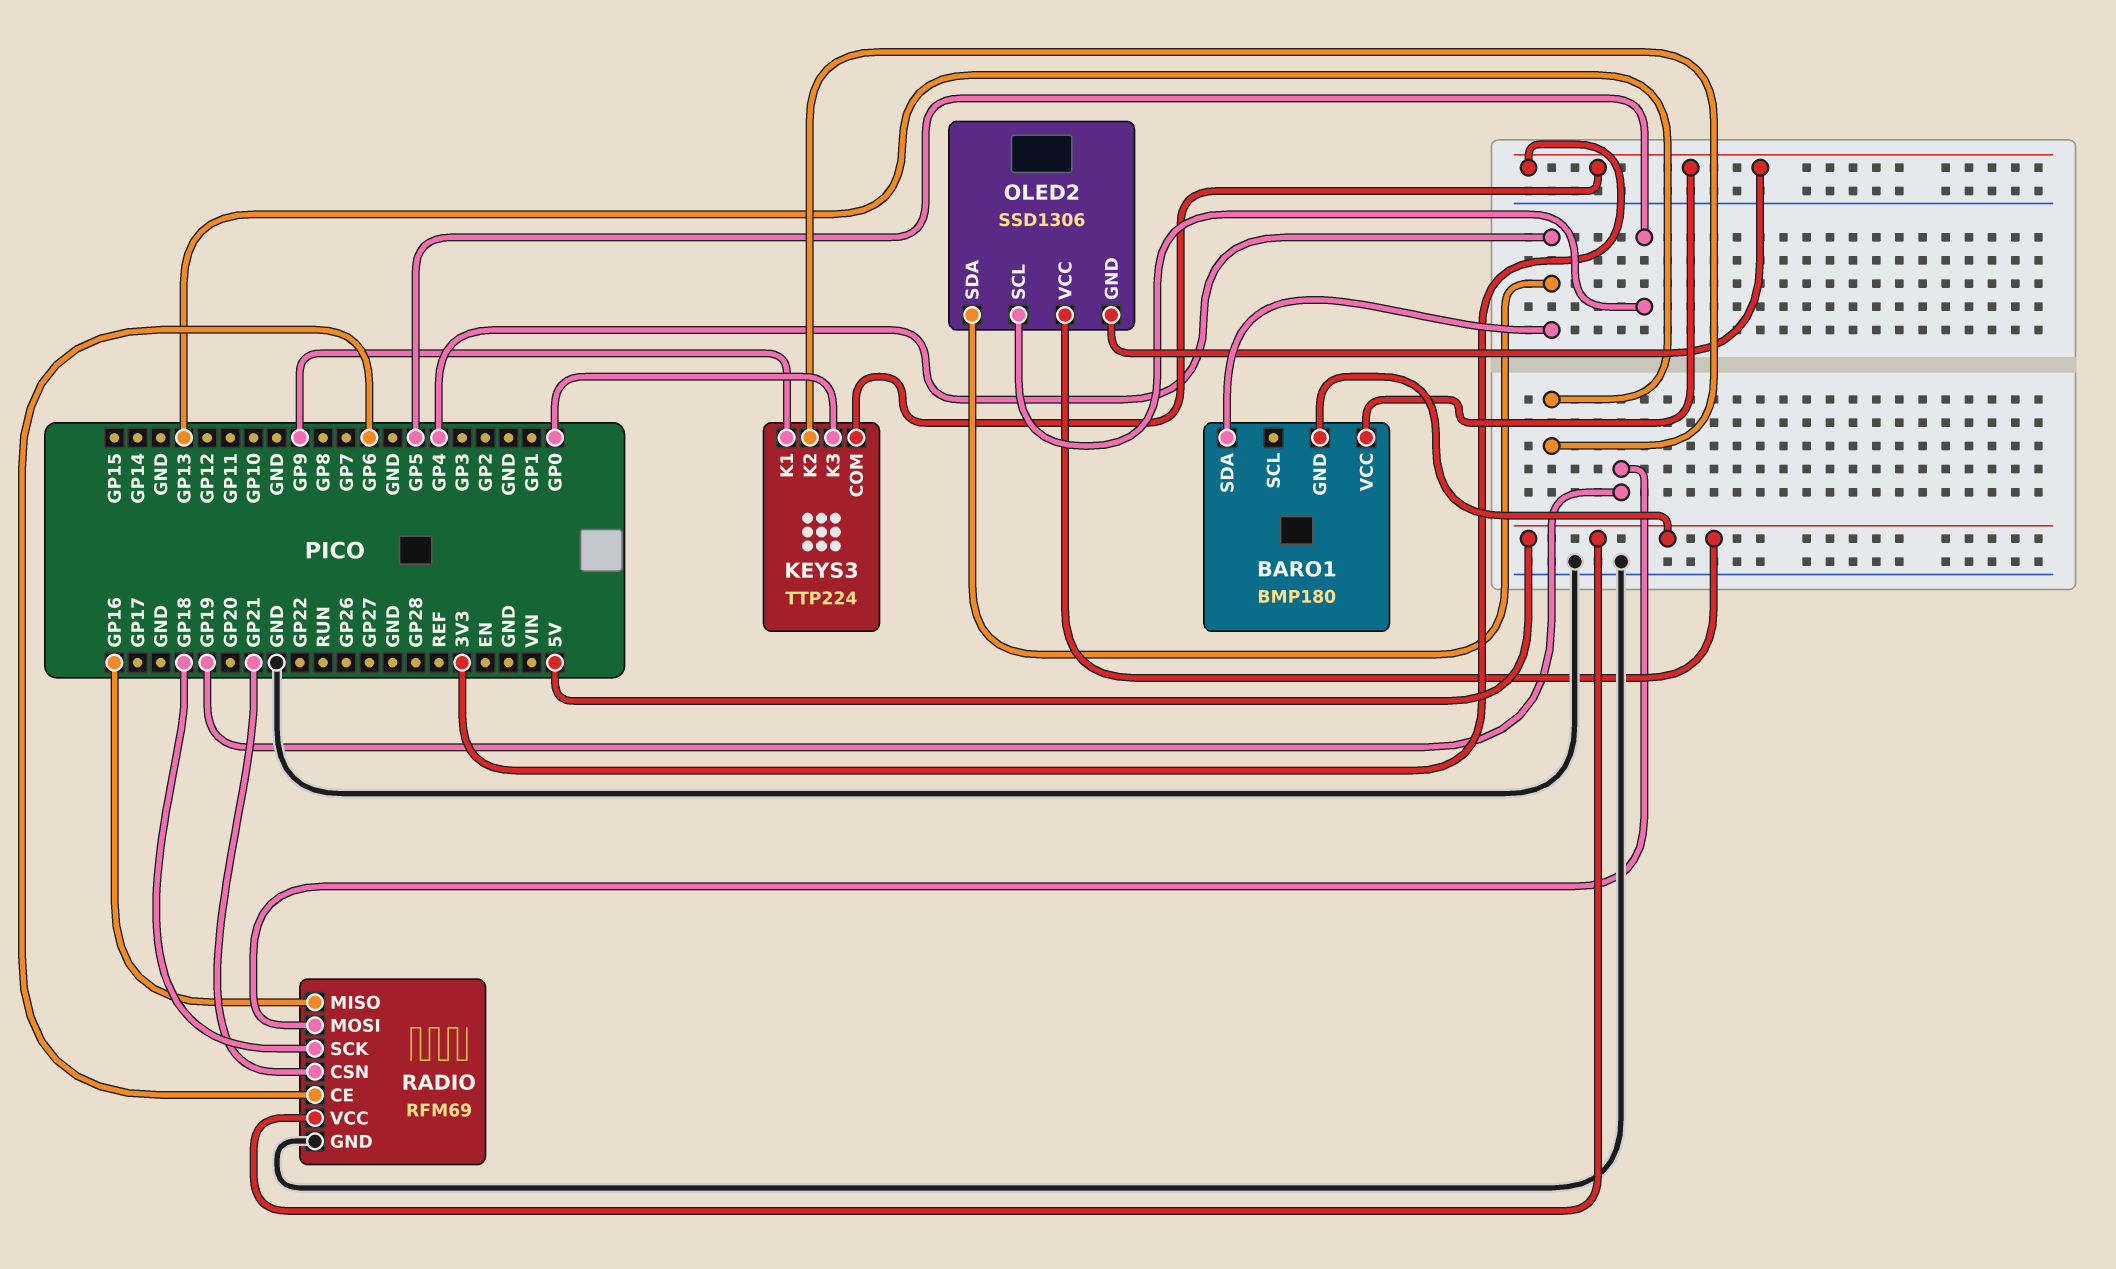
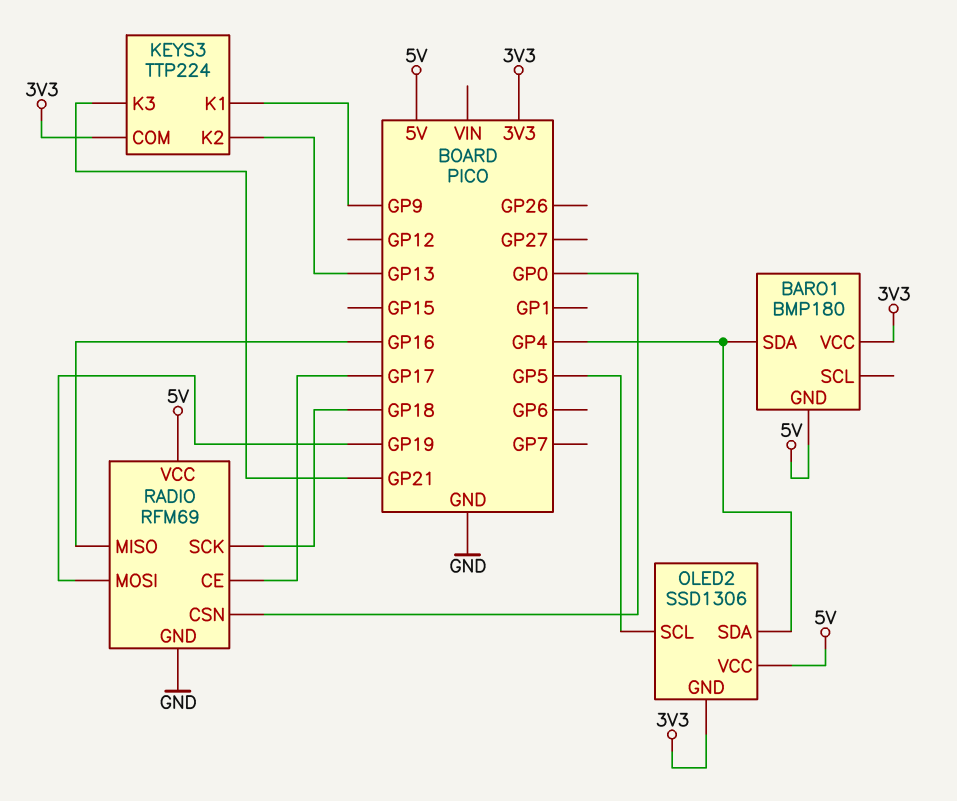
KEYS3 pin K3: GP0 -> GP21
RADIO pin CE: GP6 -> GP17
RADIO pin CSN: GP21 -> GP0

